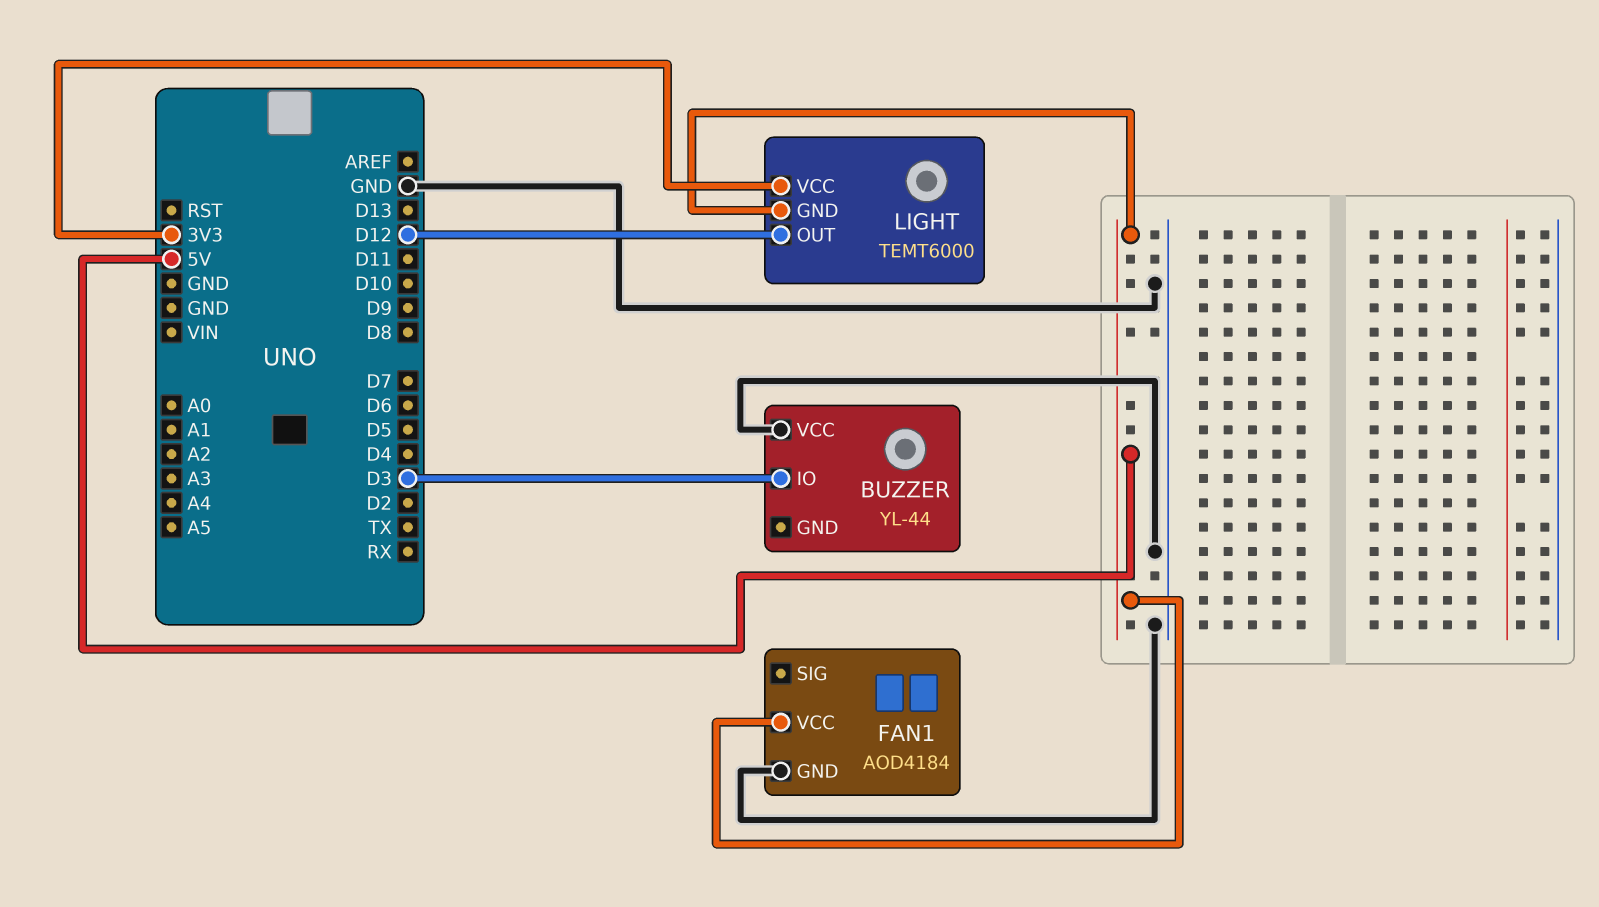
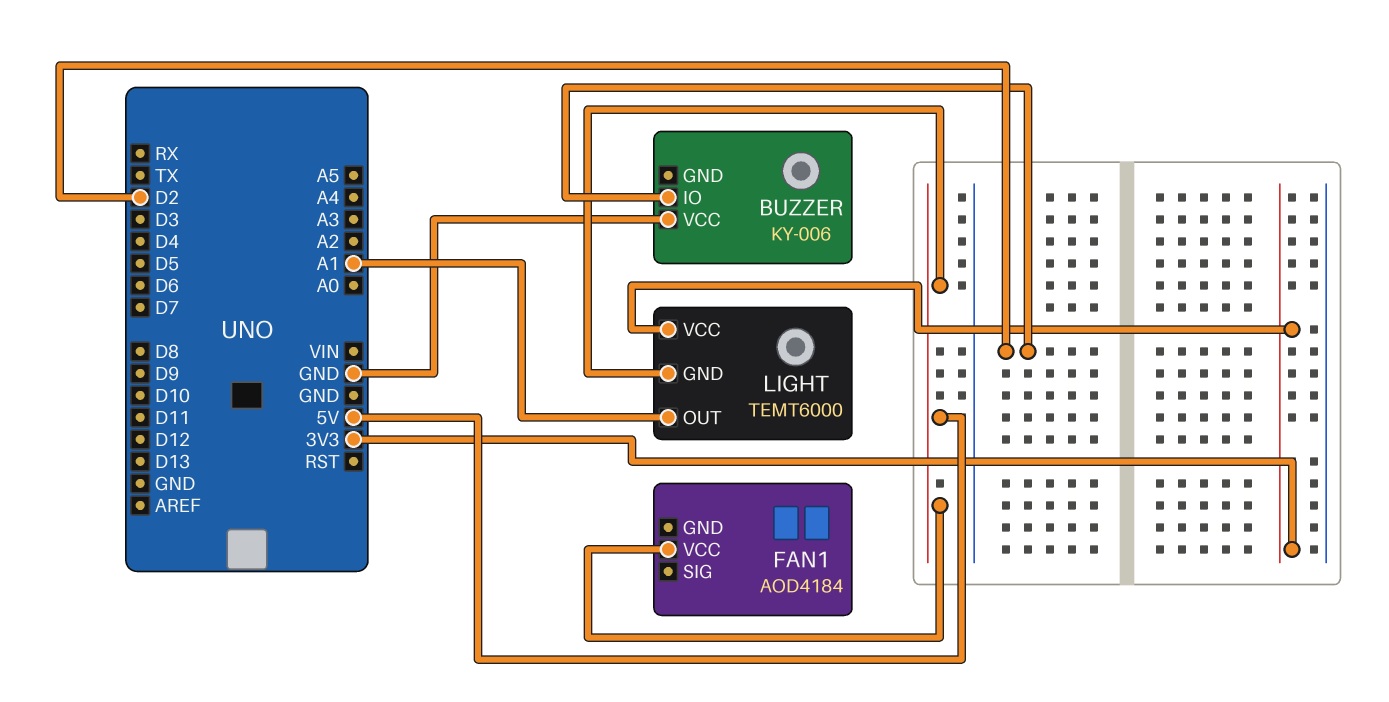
BUZZER: YL-44 -> KY-006
BUZZER pin IO: D3 -> D2
FAN1 pin GND: GND -> none
LIGHT pin OUT: D12 -> A1

